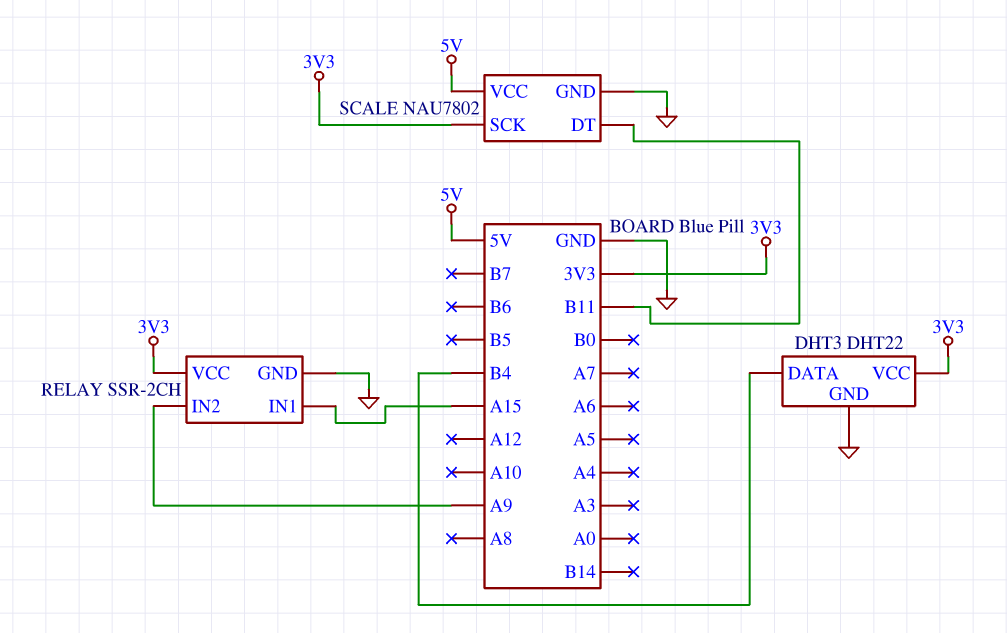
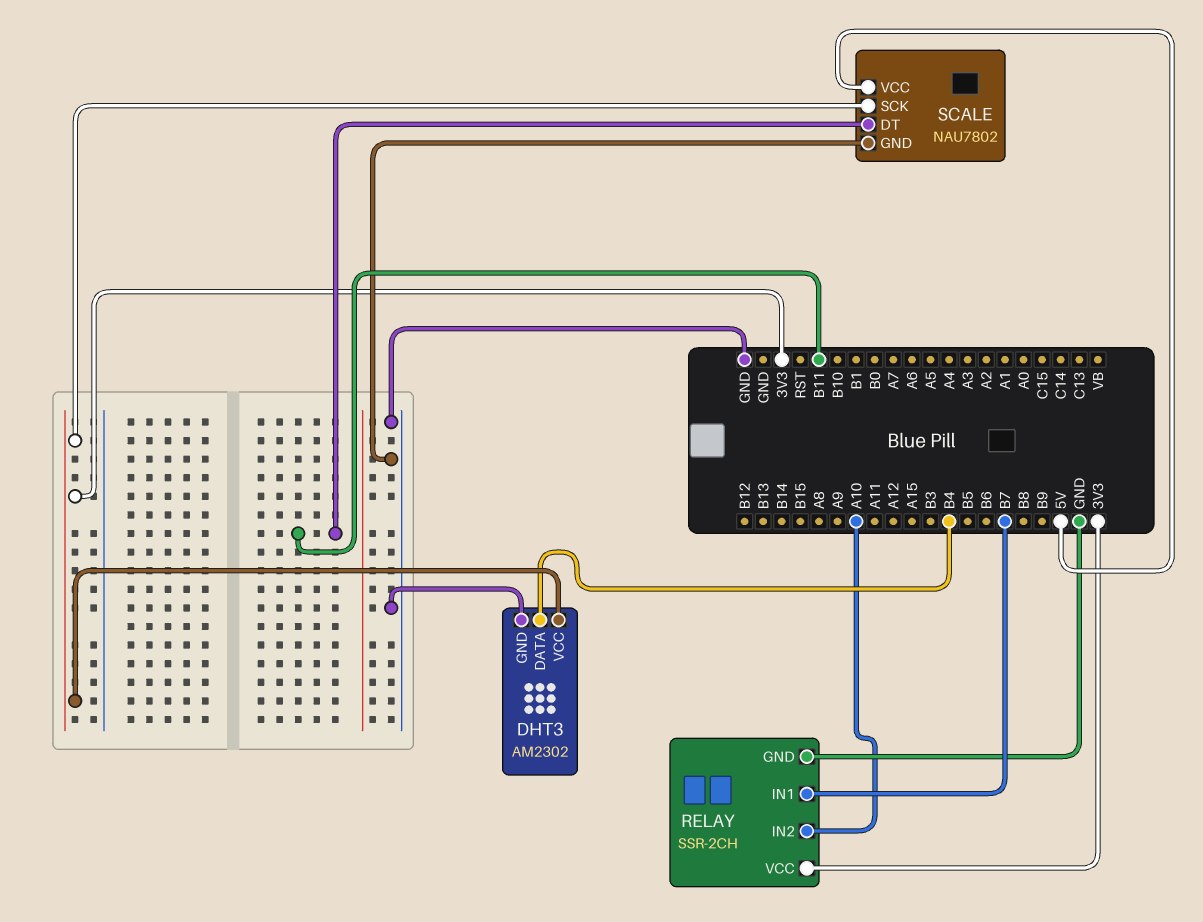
DHT3: DHT22 -> AM2302
RELAY pin IN1: A15 -> B7
RELAY pin IN2: A9 -> A10

